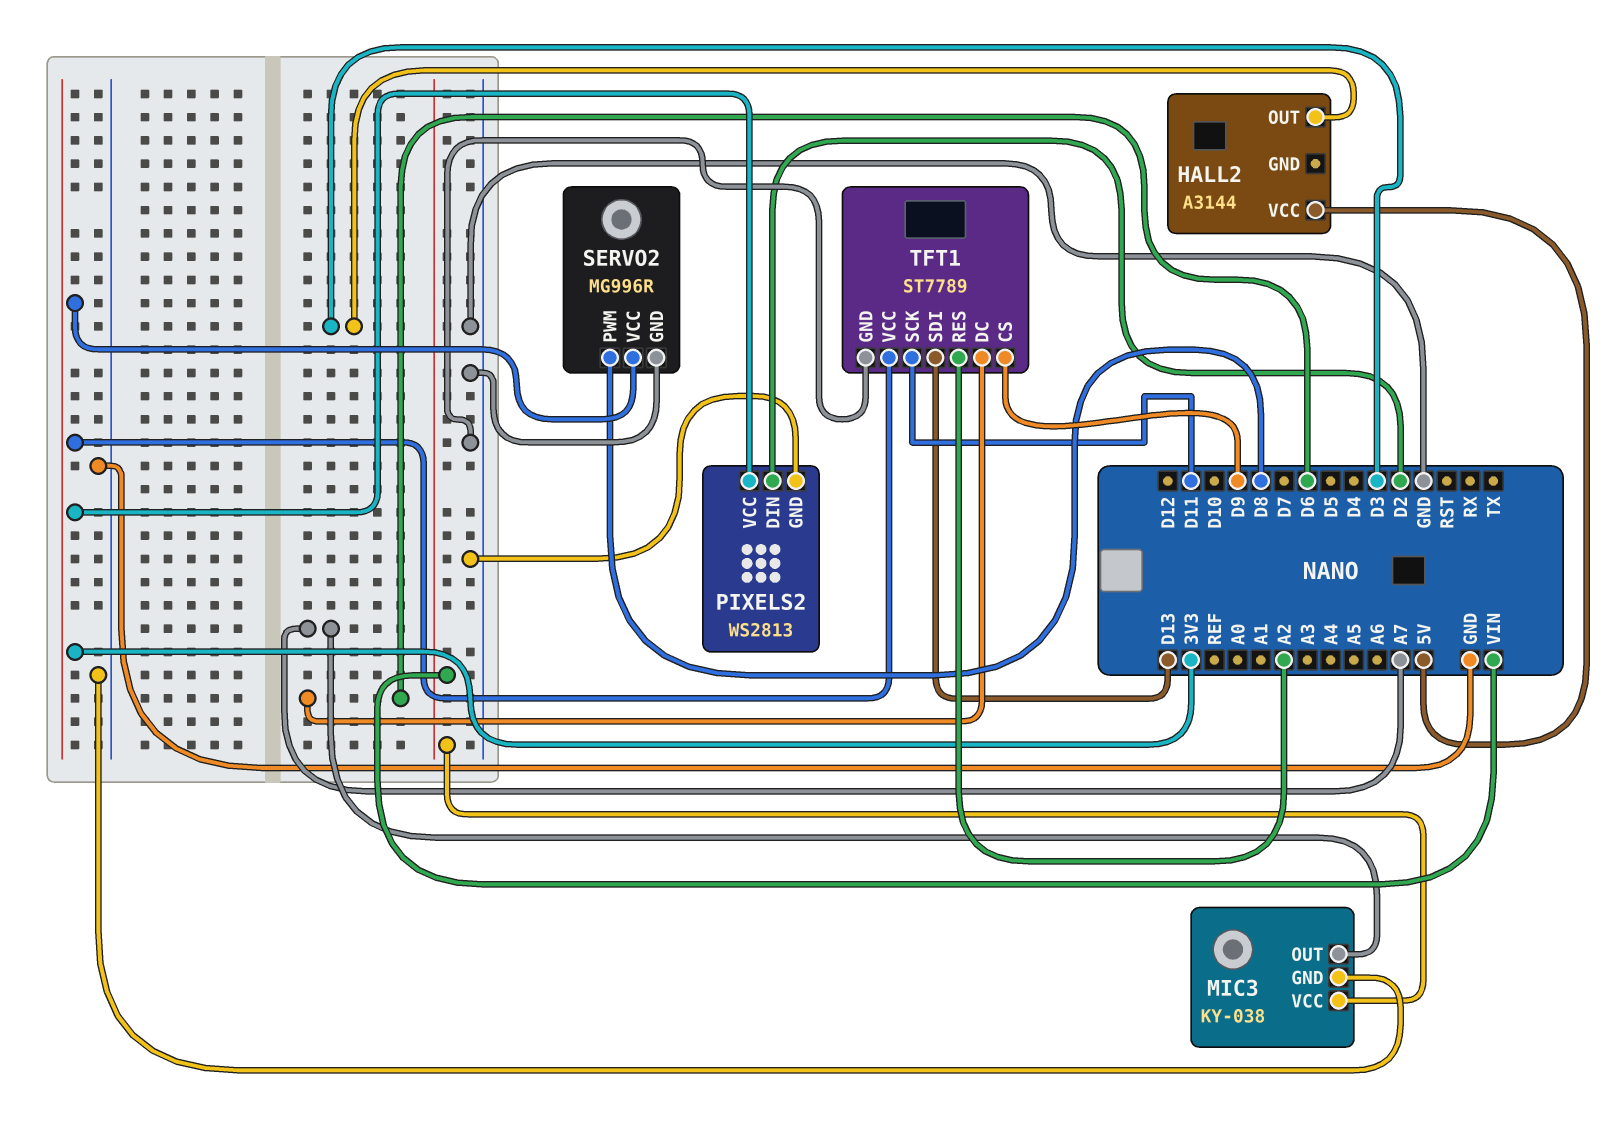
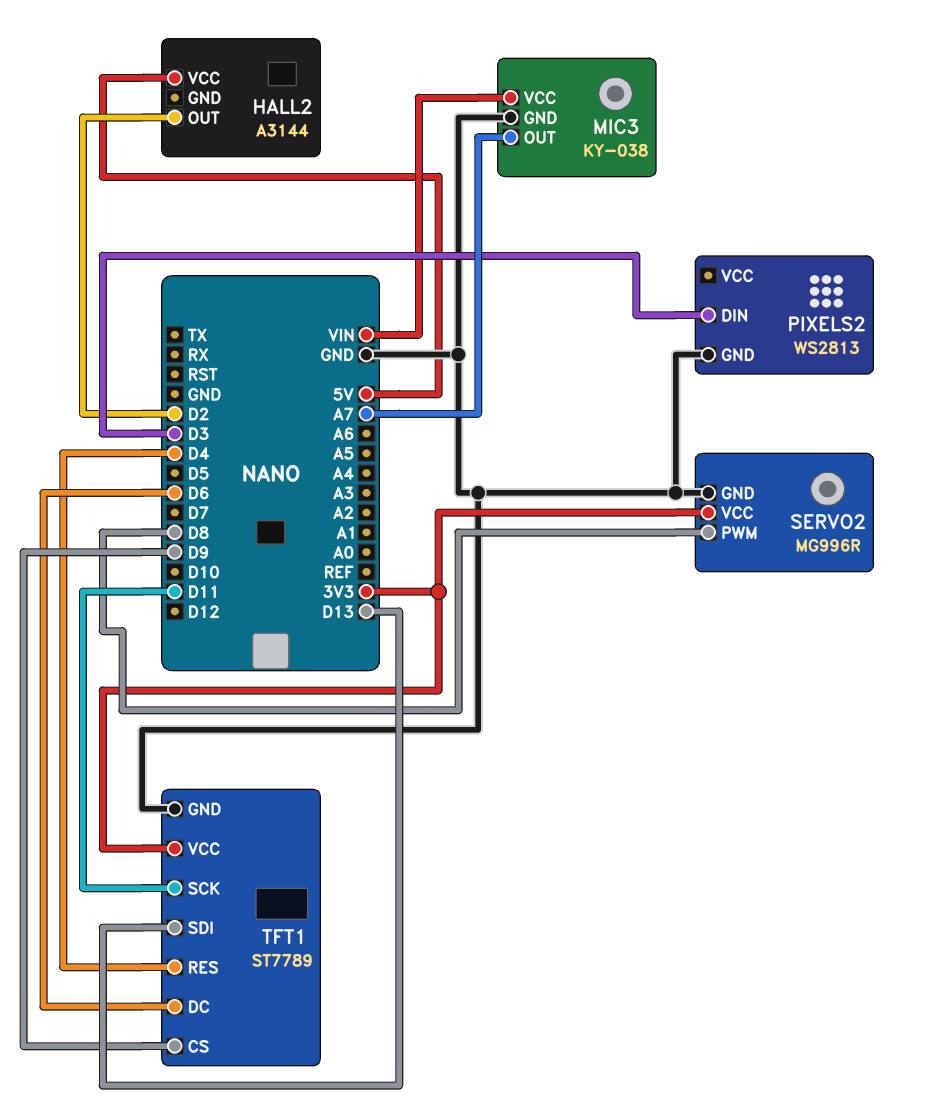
HALL2 pin OUT: D3 -> D2
PIXELS2 pin DIN: D2 -> D3
PIXELS2 pin VCC: 3V3 -> none
TFT1 pin RES: A2 -> D4

